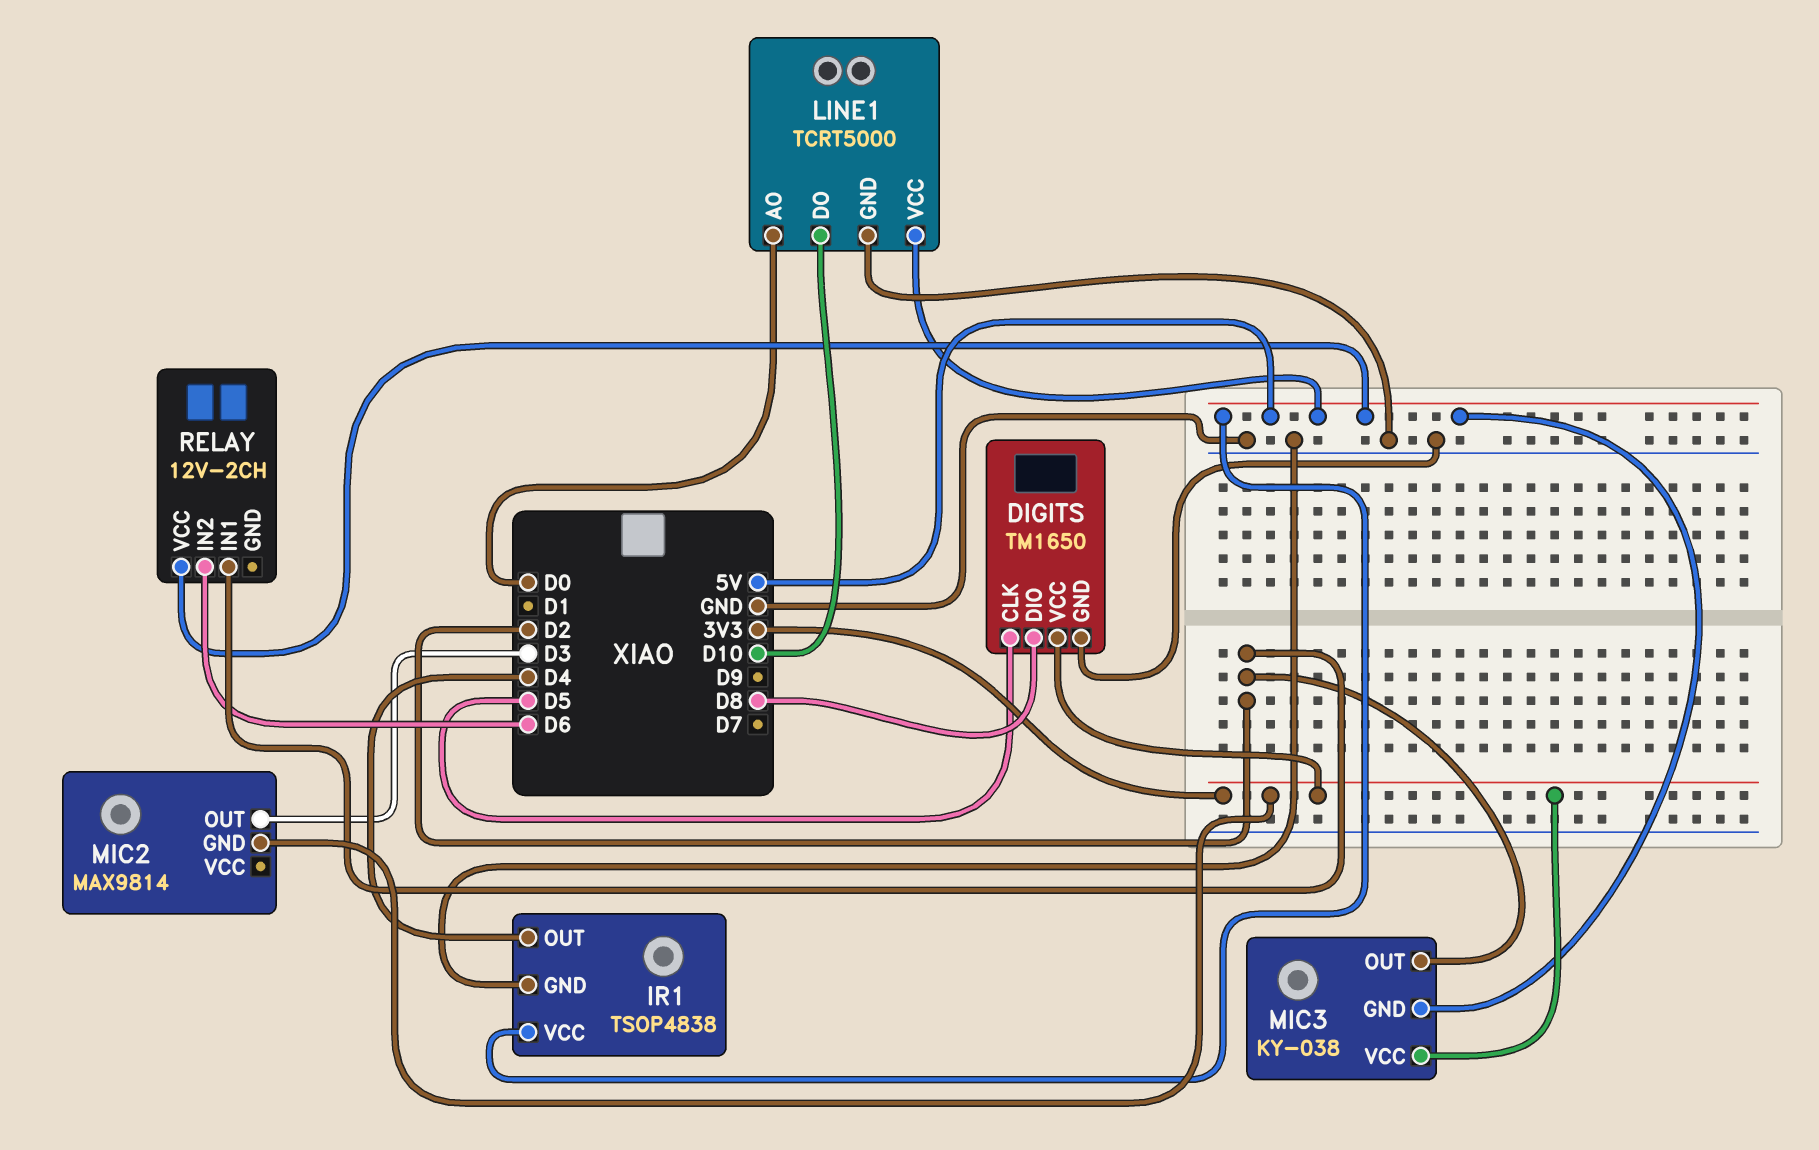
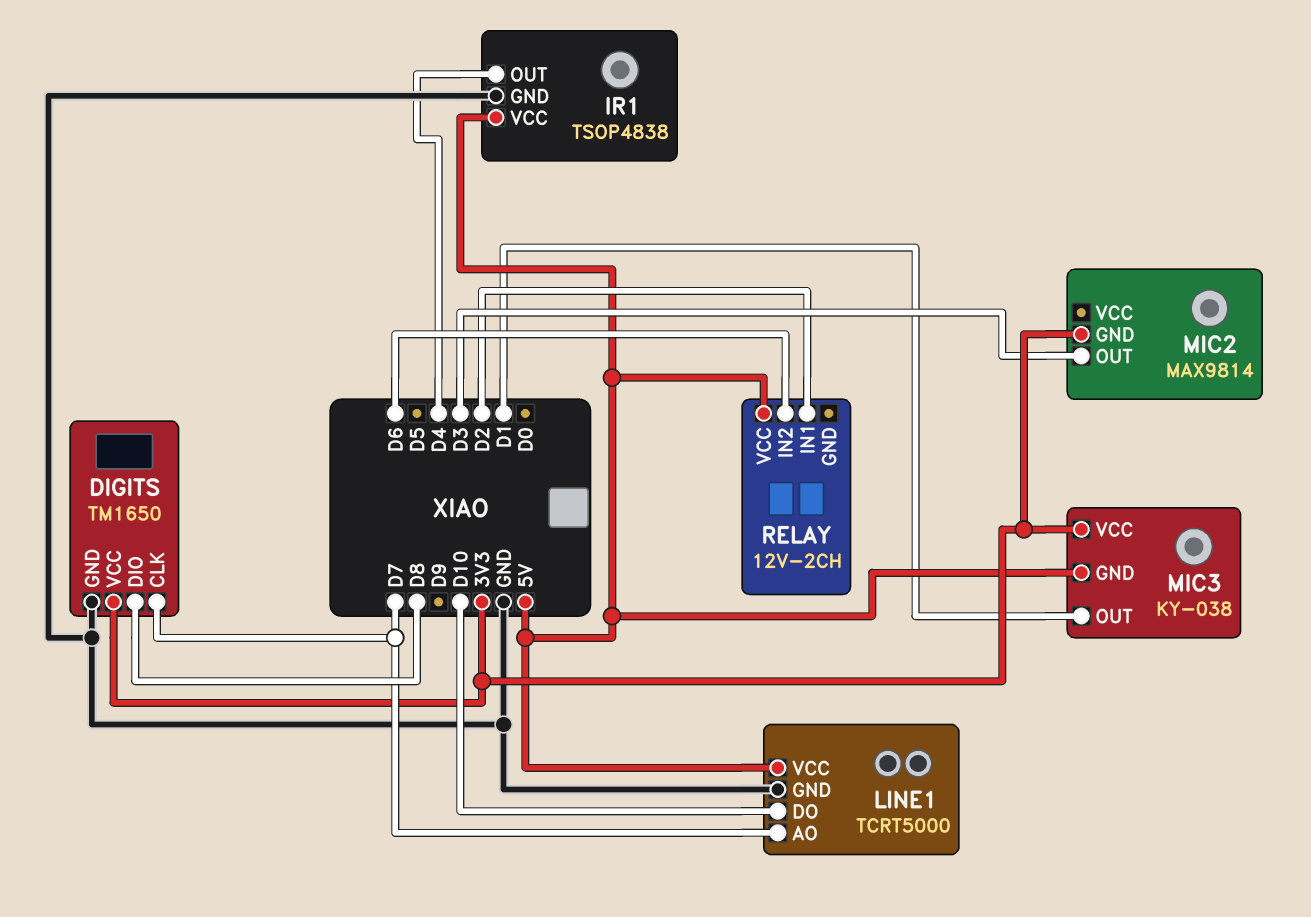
DIGITS pin CLK: D5 -> D7
LINE1 pin AO: D0 -> D7
MIC3 pin OUT: D2 -> D1

